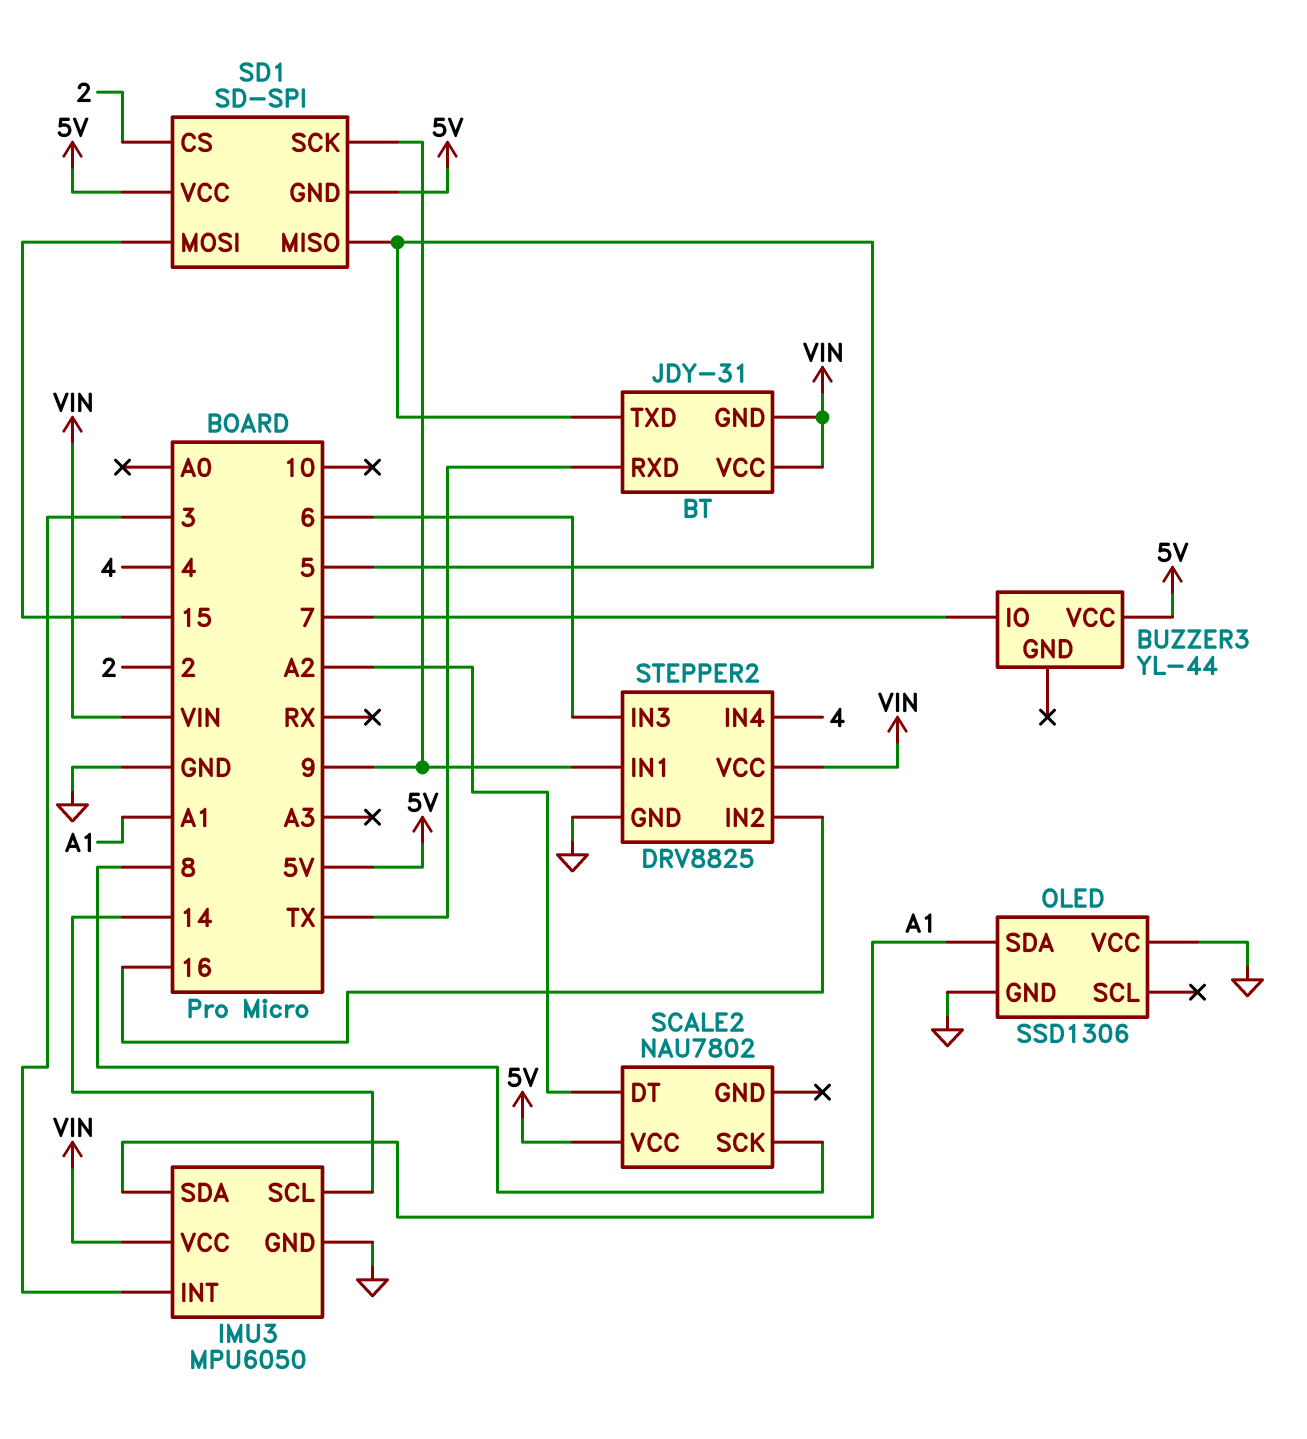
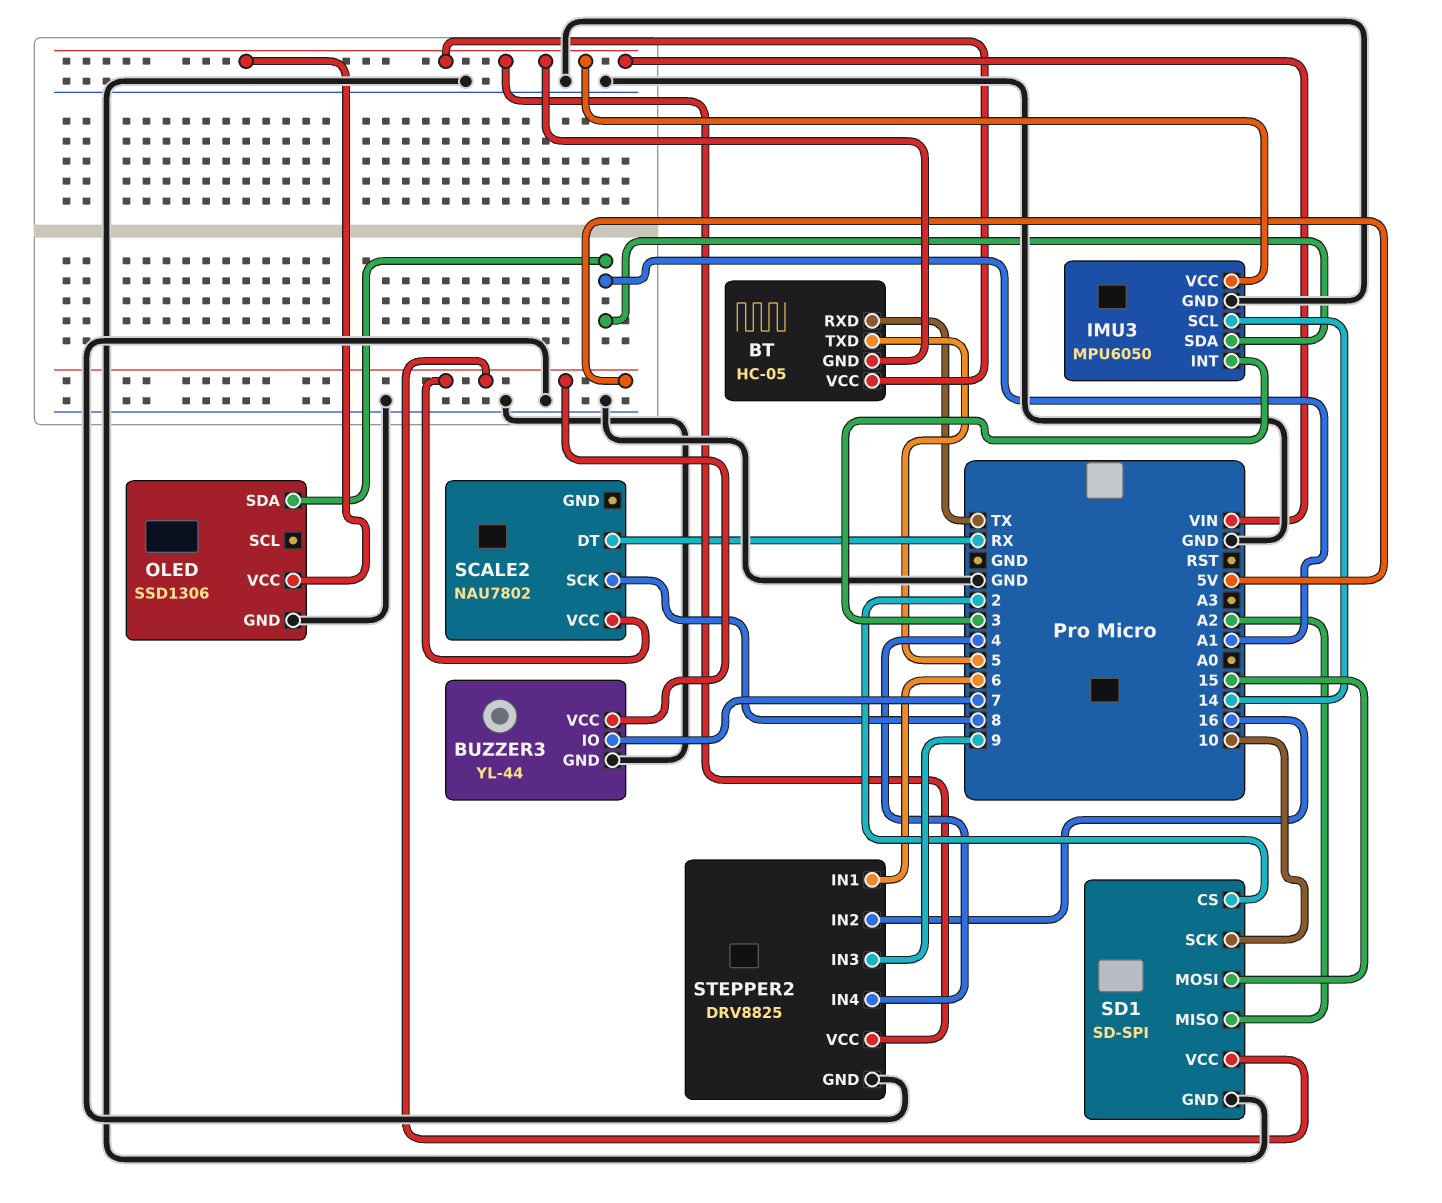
BT: JDY-31 -> HC-05
BUZZER3 pin GND: none -> GND
OLED pin VCC: GND -> VIN
SCALE2 pin DT: A2 -> RX
SD1 pin GND: 5V -> GND
SD1 pin MISO: 5 -> A2
SD1 pin SCK: 9 -> 10
STEPPER2 pin IN1: 9 -> 6
STEPPER2 pin IN3: 6 -> 9

